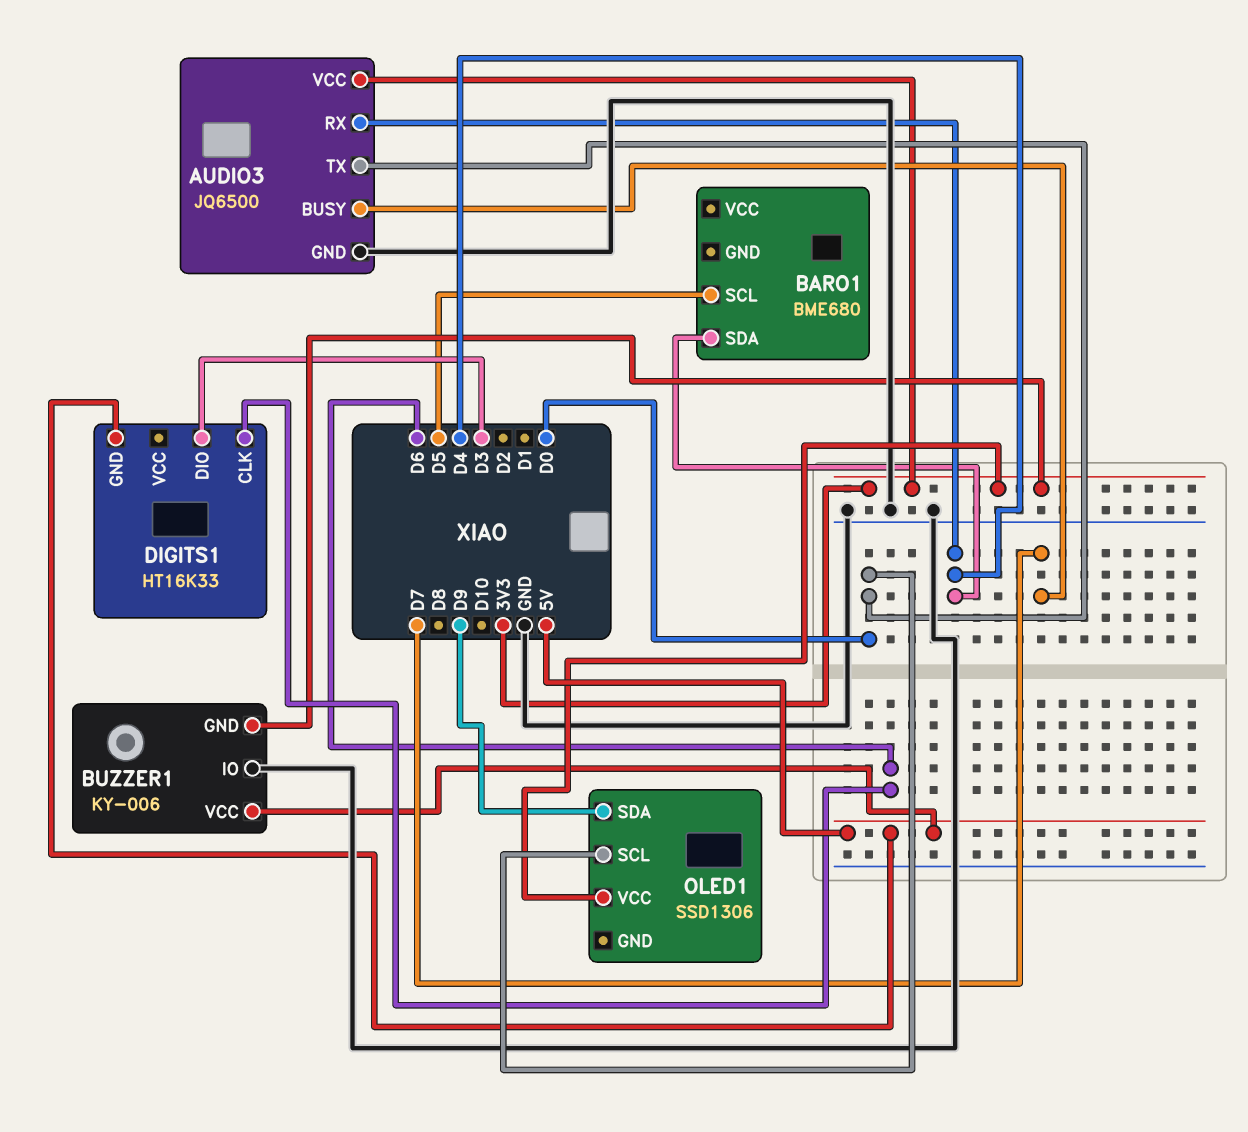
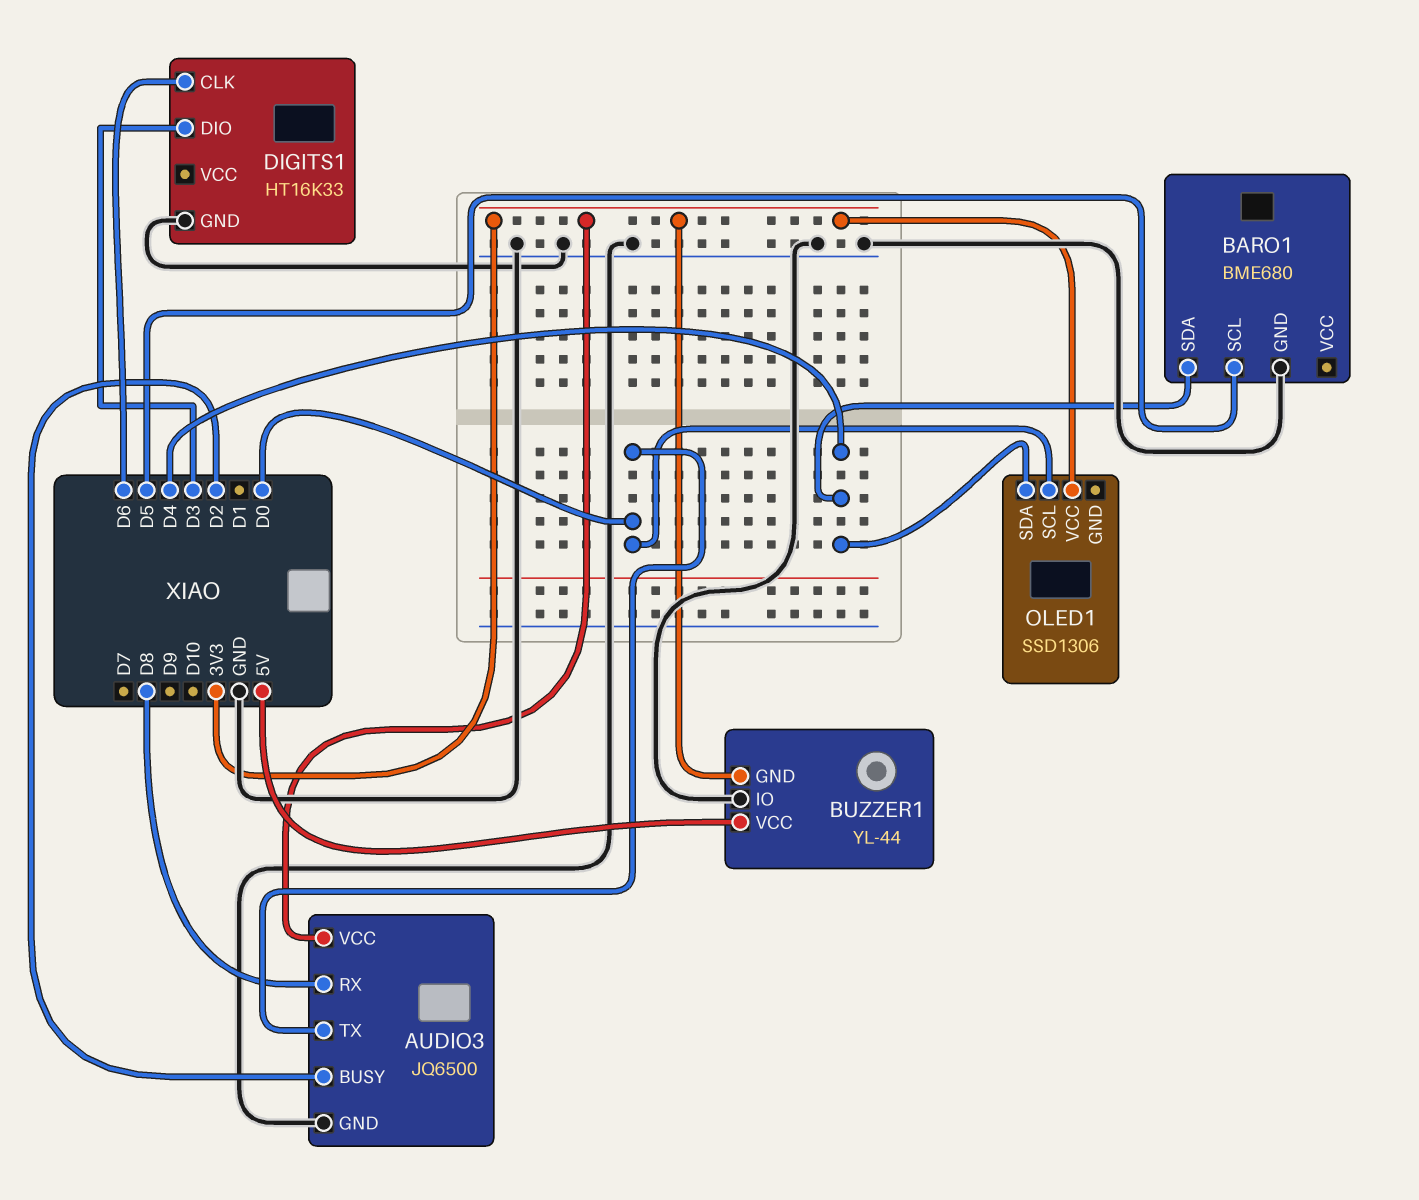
AUDIO3 pin BUSY: D7 -> D2
AUDIO3 pin RX: D4 -> D8
BARO1 pin GND: none -> GND
BUZZER1: KY-006 -> YL-44
DIGITS1 pin GND: 5V -> GND
OLED1 pin SDA: D9 -> D4

